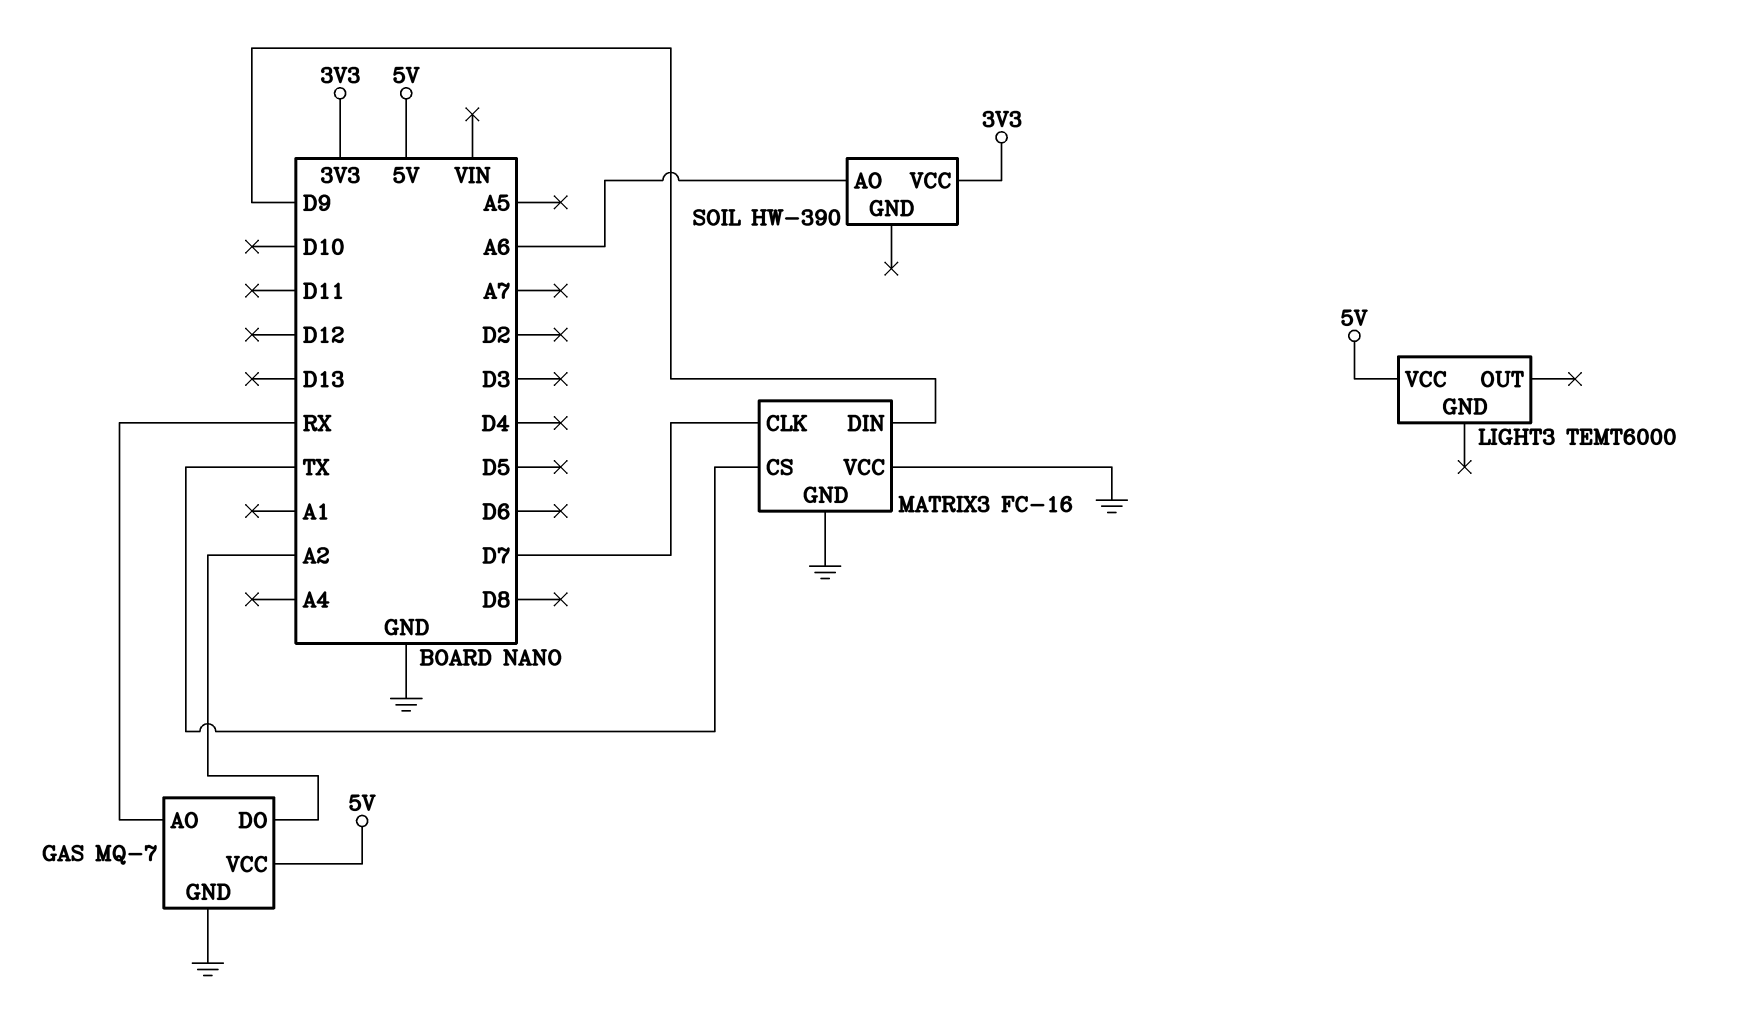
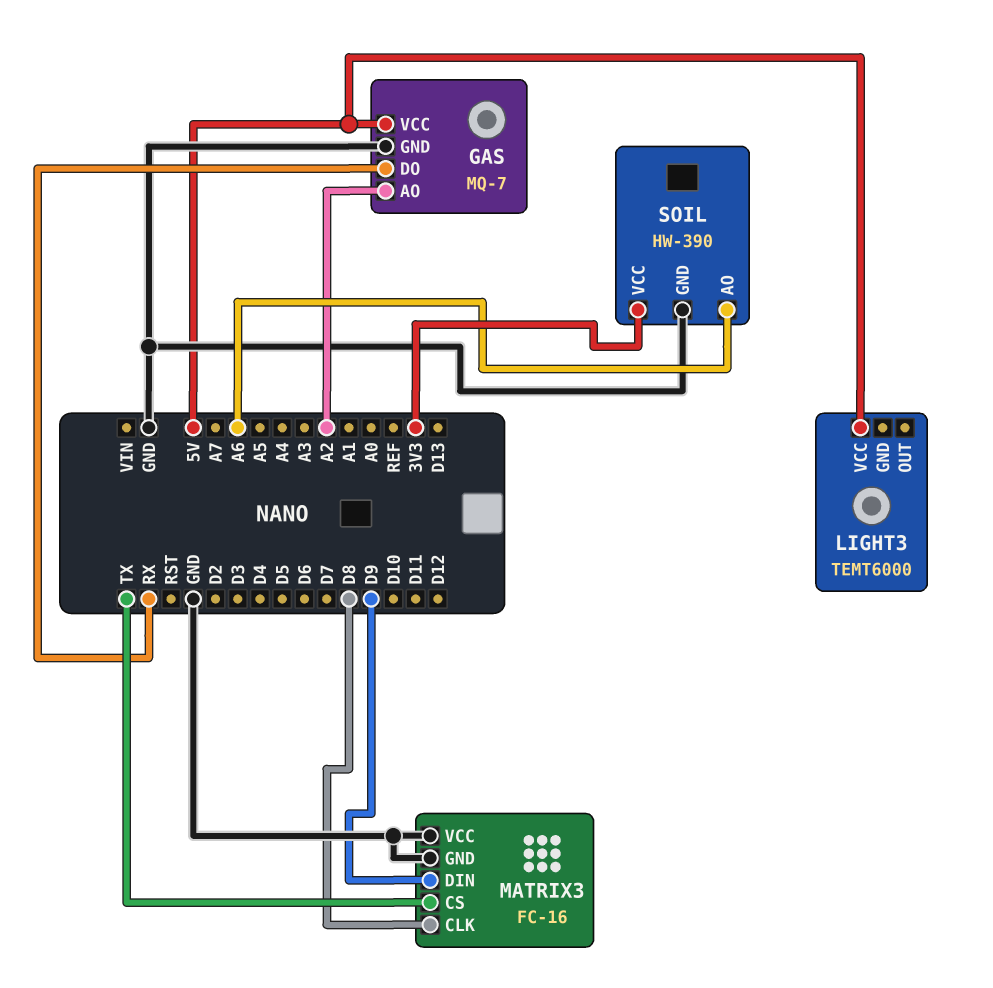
GAS pin AO: RX -> A2
GAS pin DO: A2 -> RX
MATRIX3 pin CLK: D7 -> D8
SOIL pin GND: none -> GND

